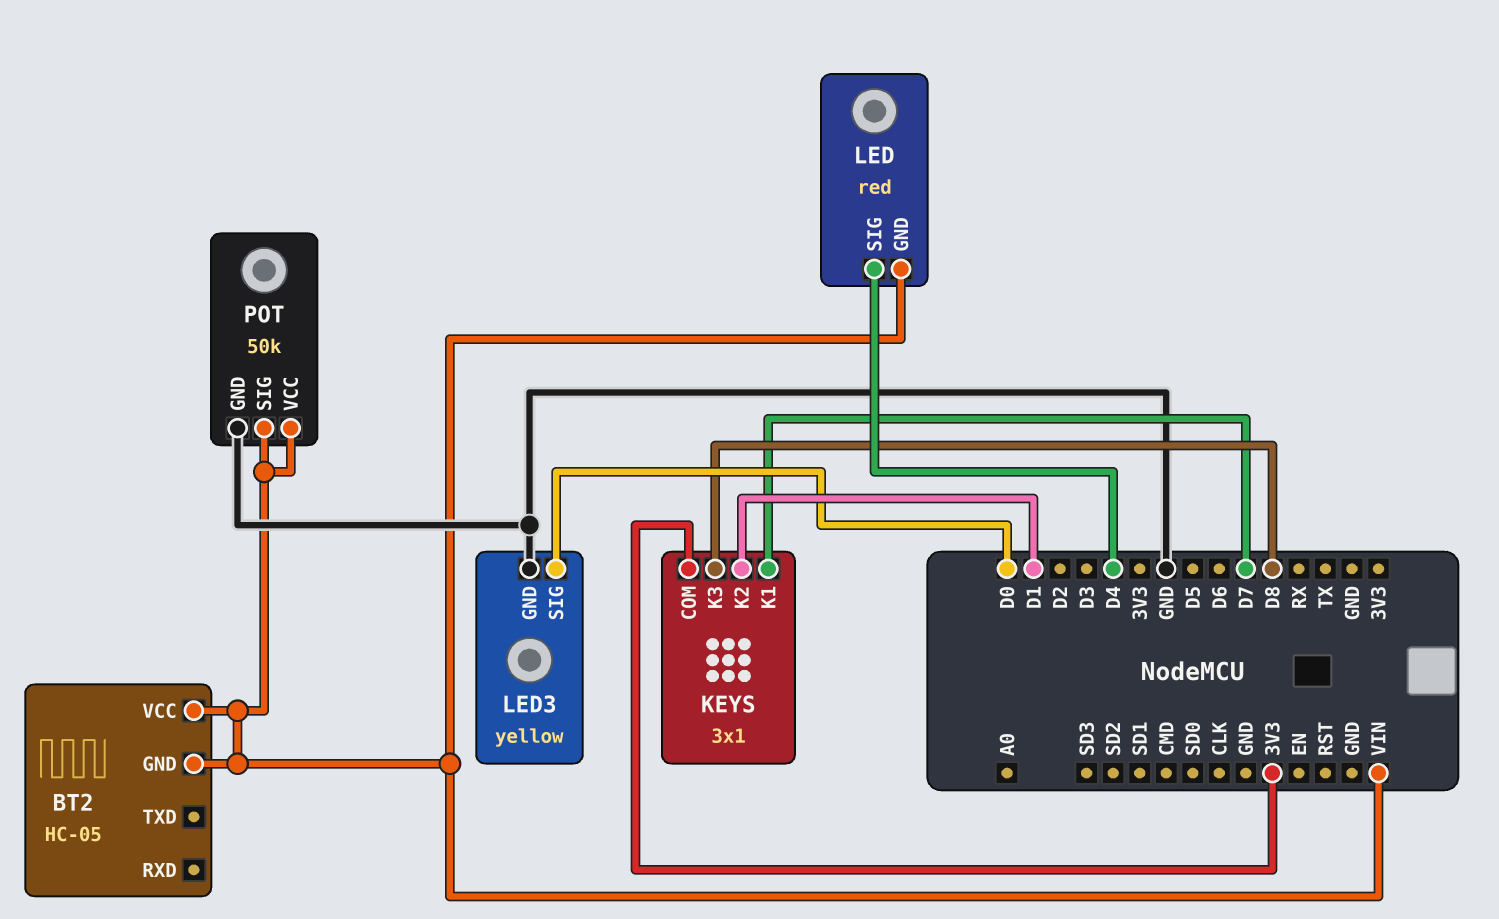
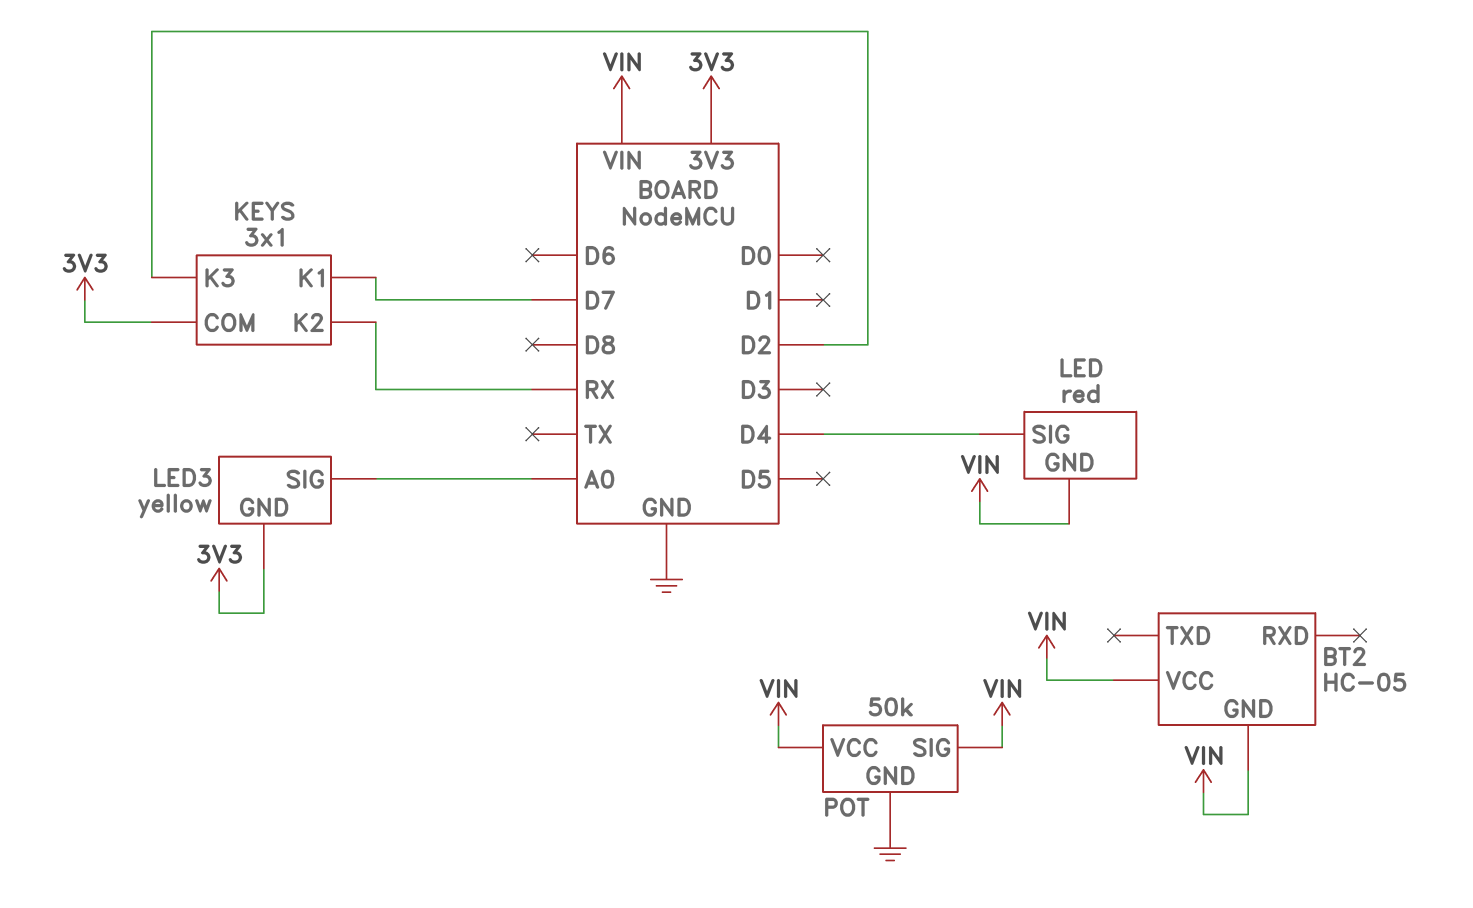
KEYS pin K2: D1 -> RX
KEYS pin K3: D8 -> D2
LED3 pin GND: GND -> 3V3
LED3 pin SIG: D0 -> A0

